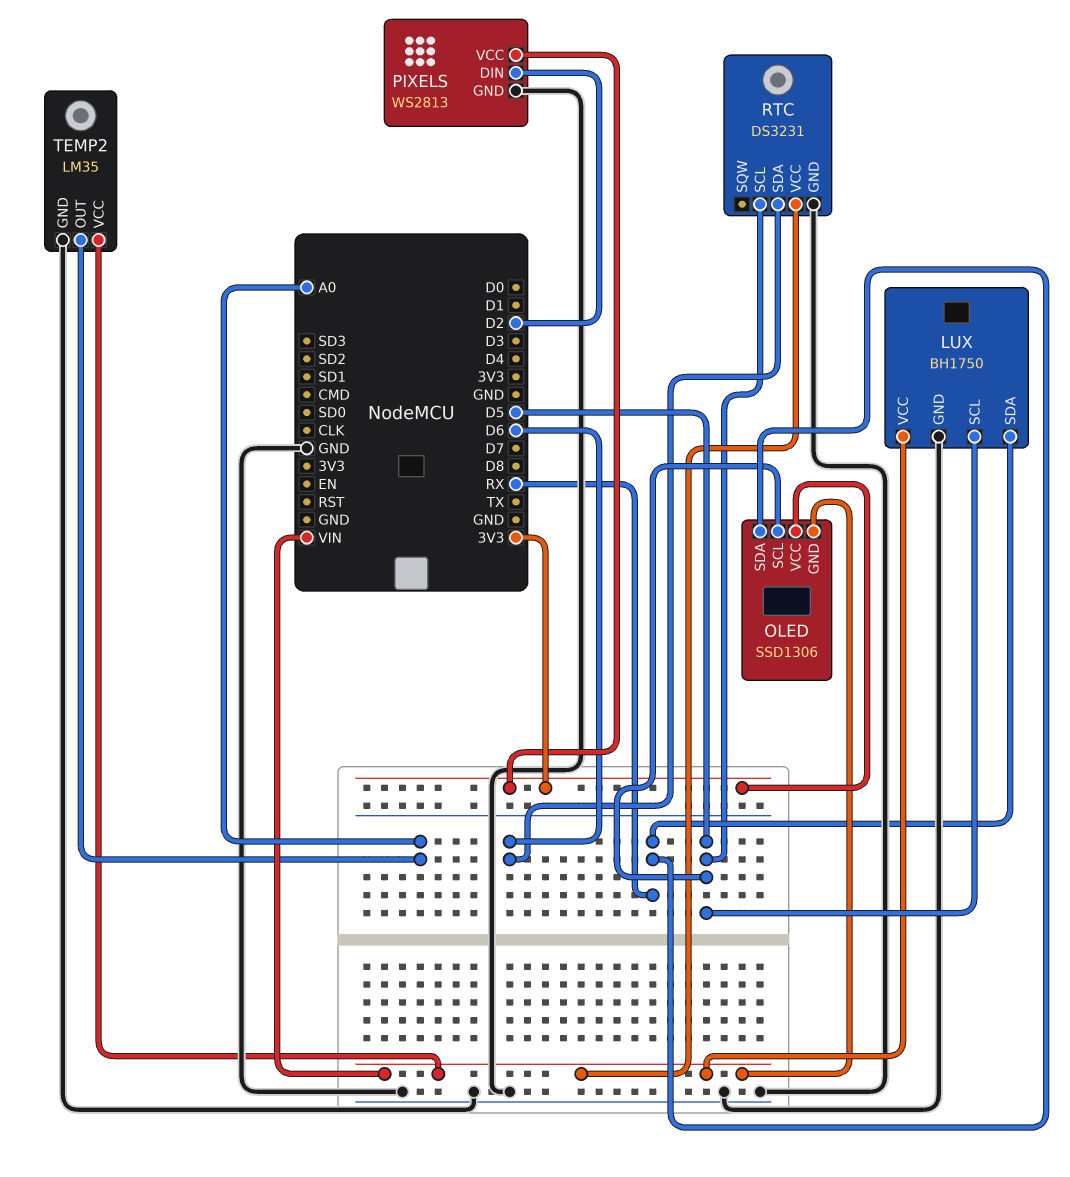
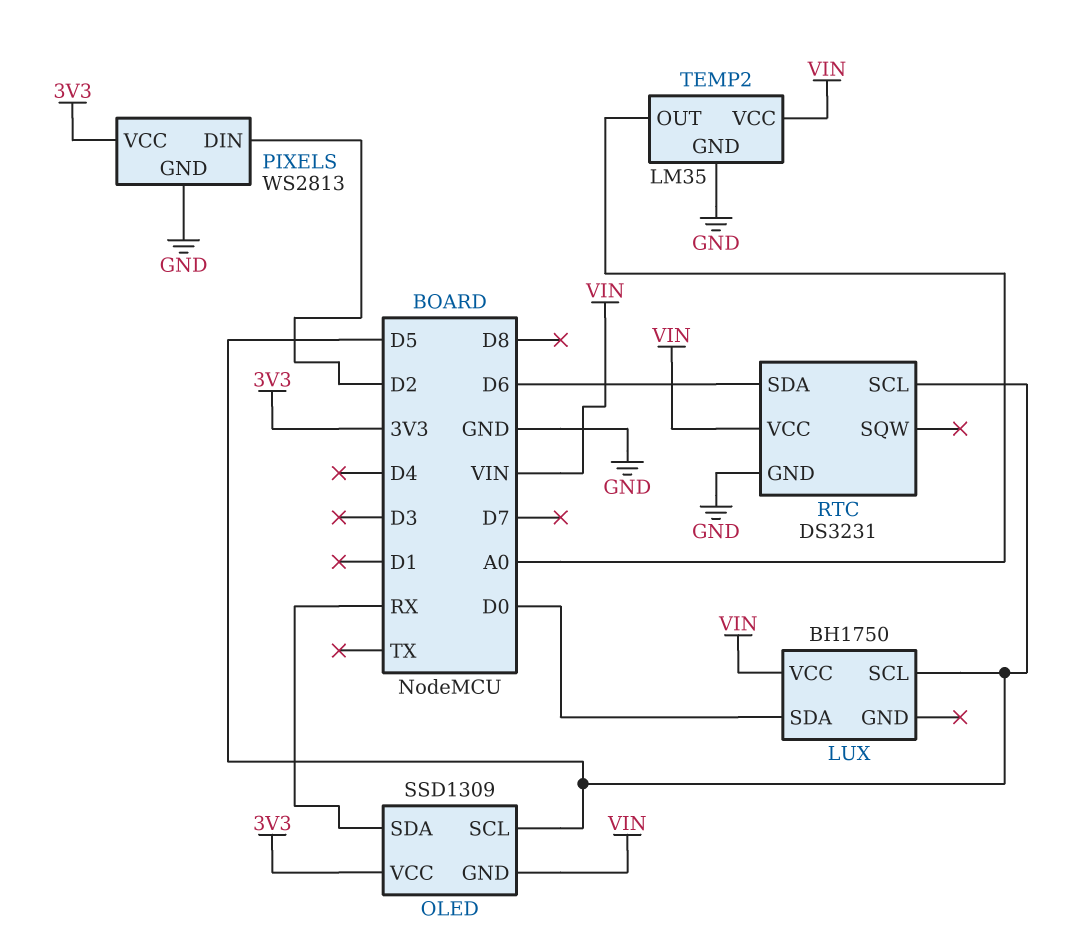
LUX pin GND: GND -> none
LUX pin SDA: RX -> D0
OLED: SSD1306 -> SSD1309

